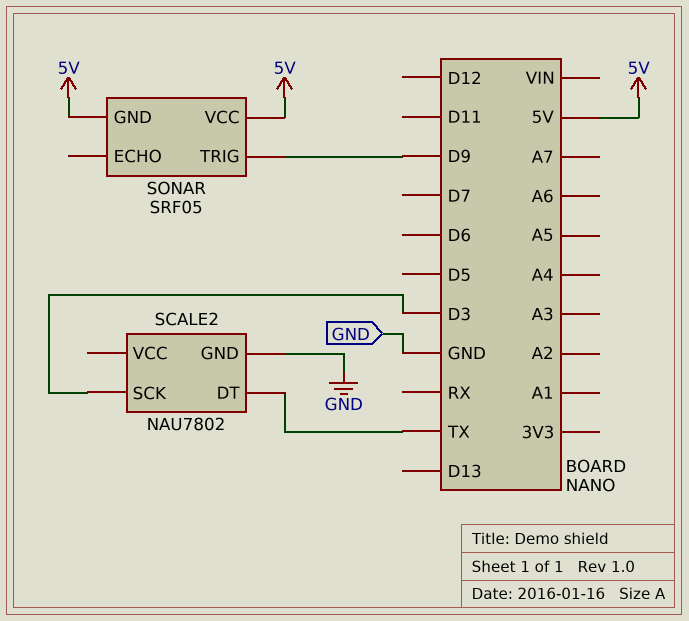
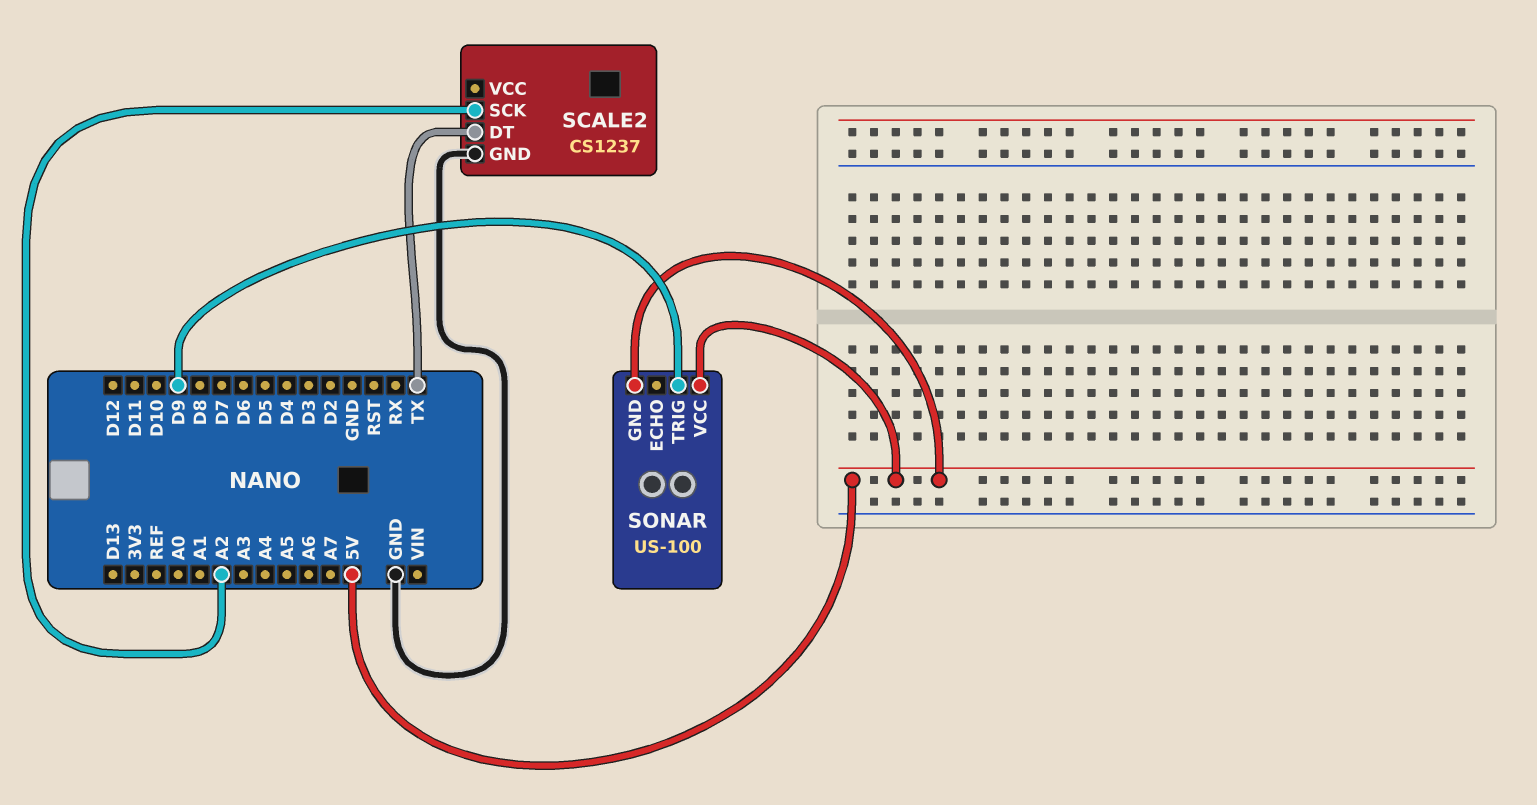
SCALE2: NAU7802 -> CS1237
SCALE2 pin SCK: D3 -> A2
SONAR: SRF05 -> US-100

